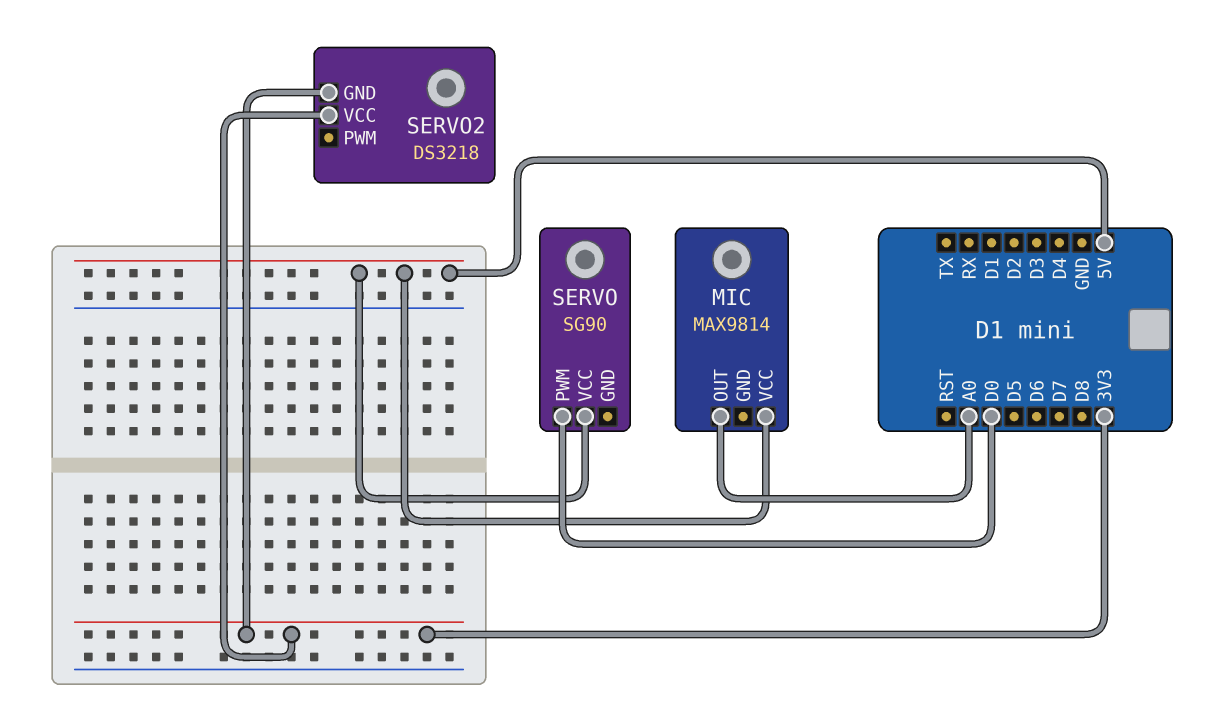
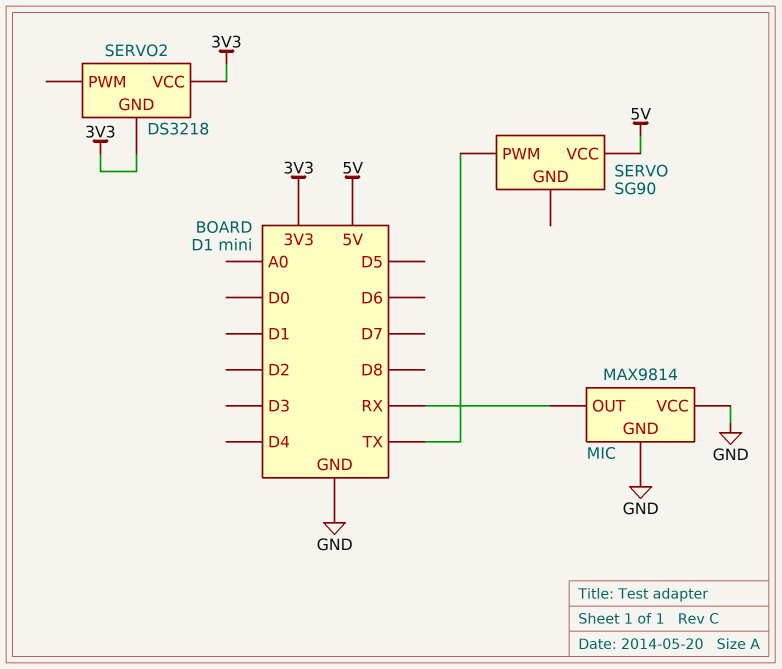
MIC pin GND: none -> GND
MIC pin OUT: A0 -> RX
MIC pin VCC: 5V -> GND
SERVO pin PWM: D0 -> TX

